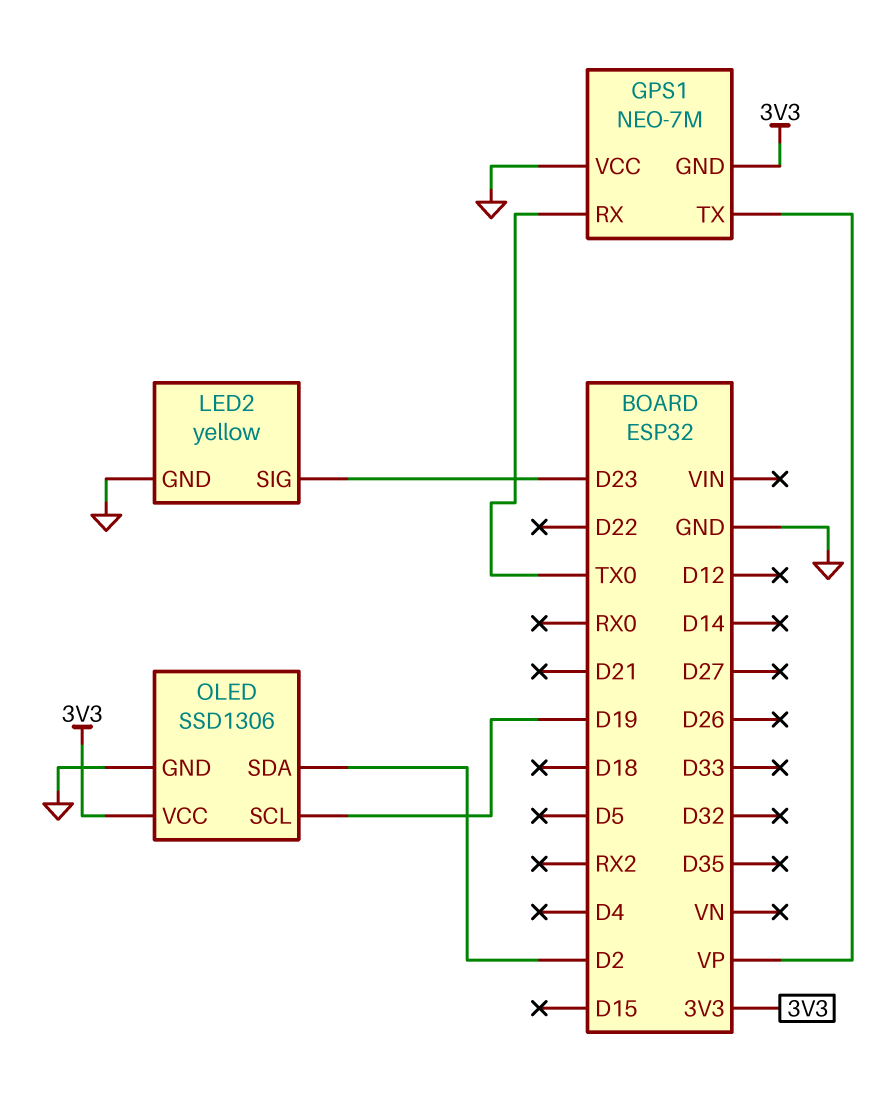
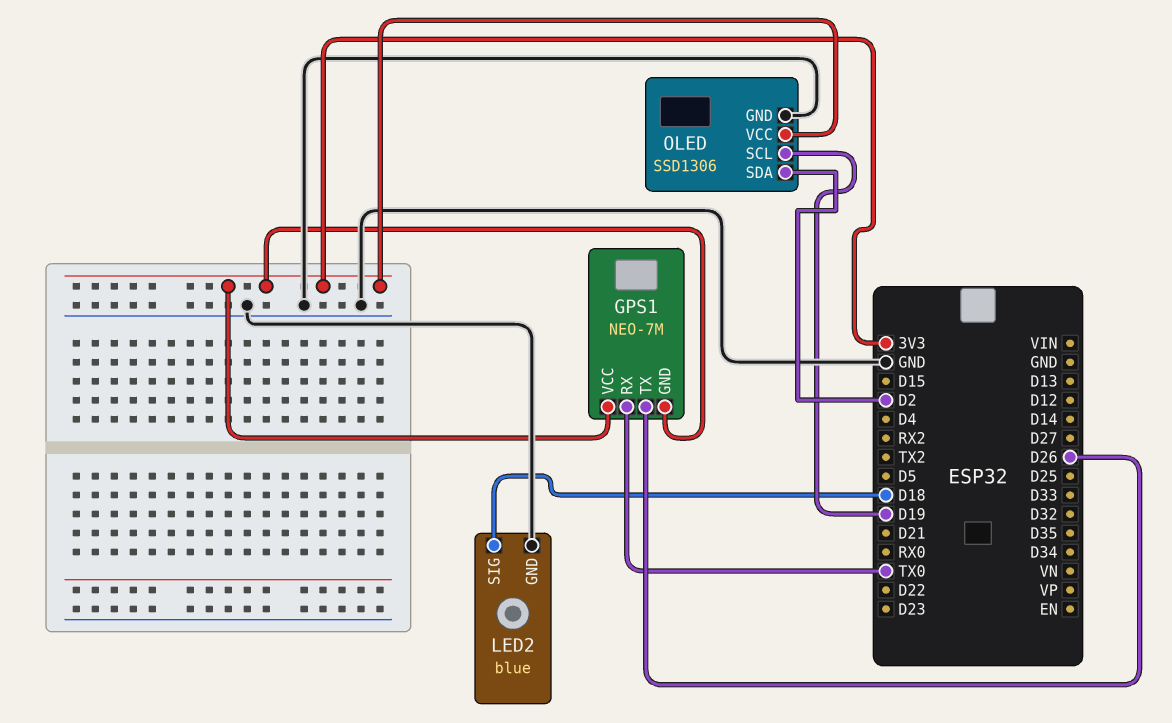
GPS1 pin TX: VP -> D26
GPS1 pin VCC: GND -> 3V3
LED2: yellow -> blue
LED2 pin SIG: D23 -> D18

